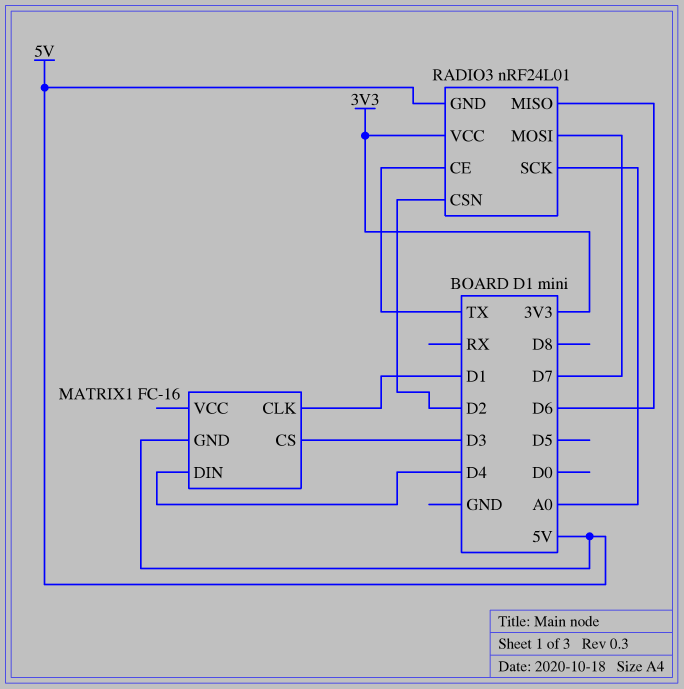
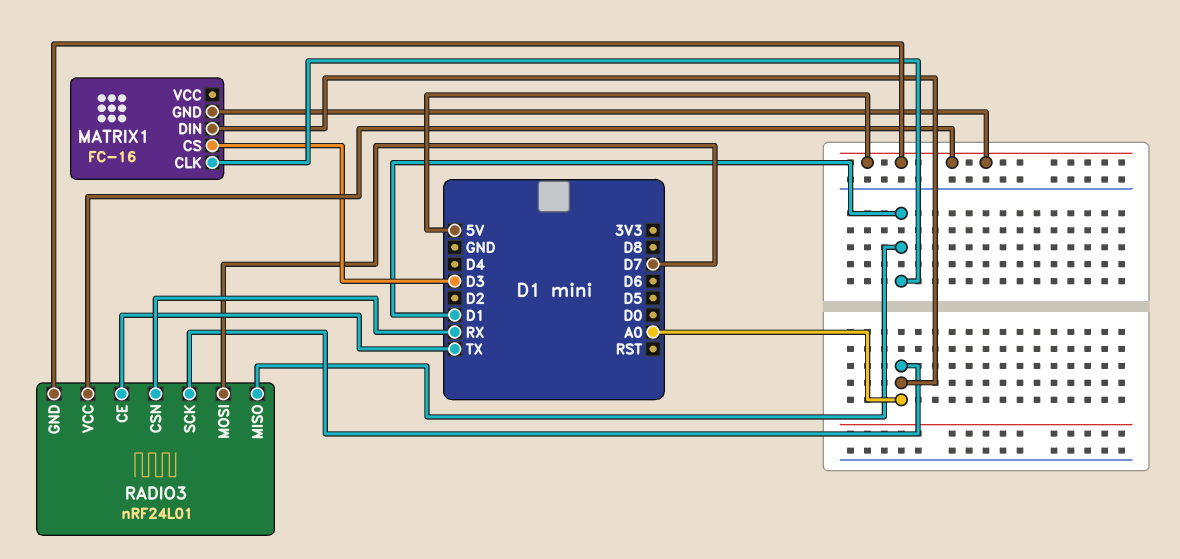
MATRIX1 pin DIN: D4 -> A0
RADIO3 pin CSN: D2 -> RX
RADIO3 pin MISO: D6 -> D1
RADIO3 pin VCC: 3V3 -> 5V

